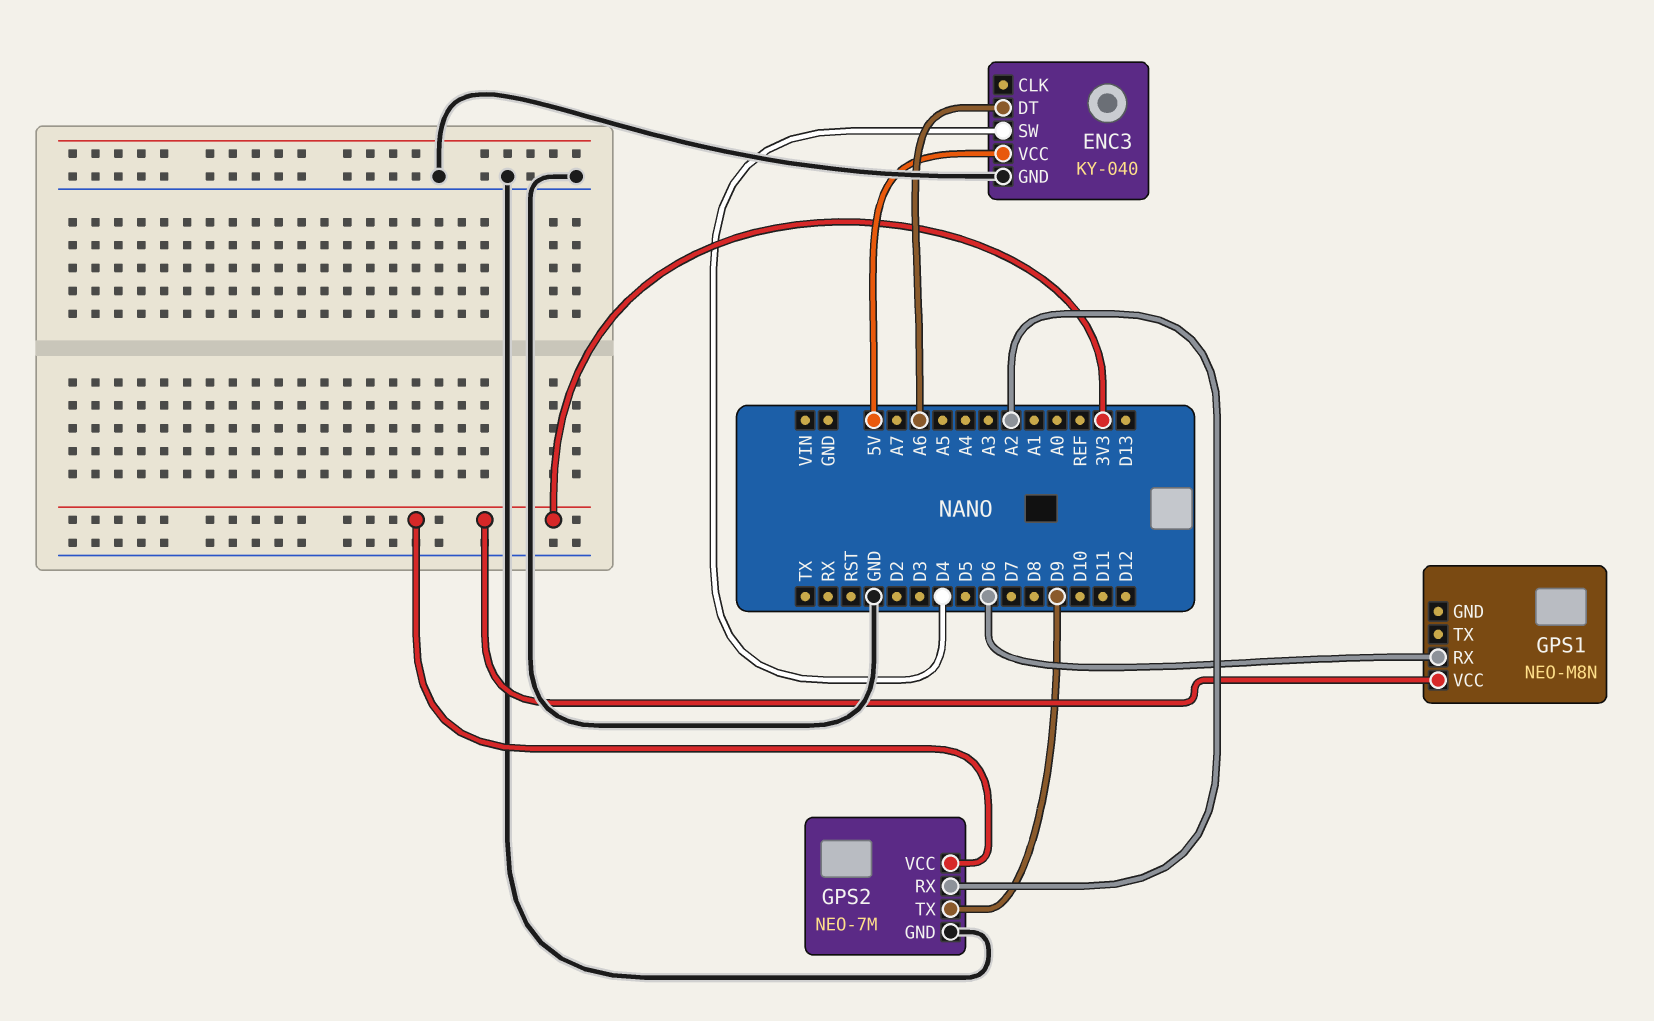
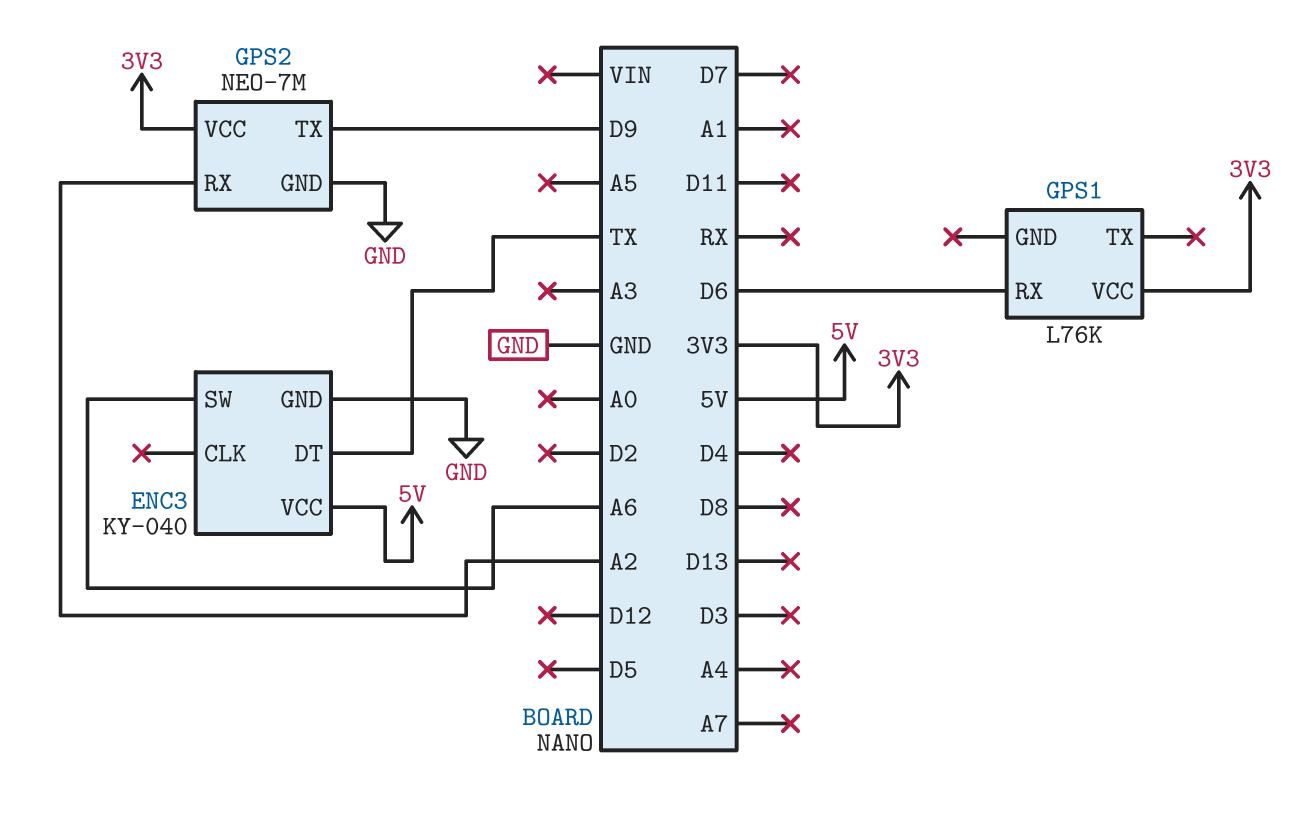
ENC3 pin DT: A6 -> TX
ENC3 pin SW: D4 -> A6
GPS1: NEO-M8N -> L76K

